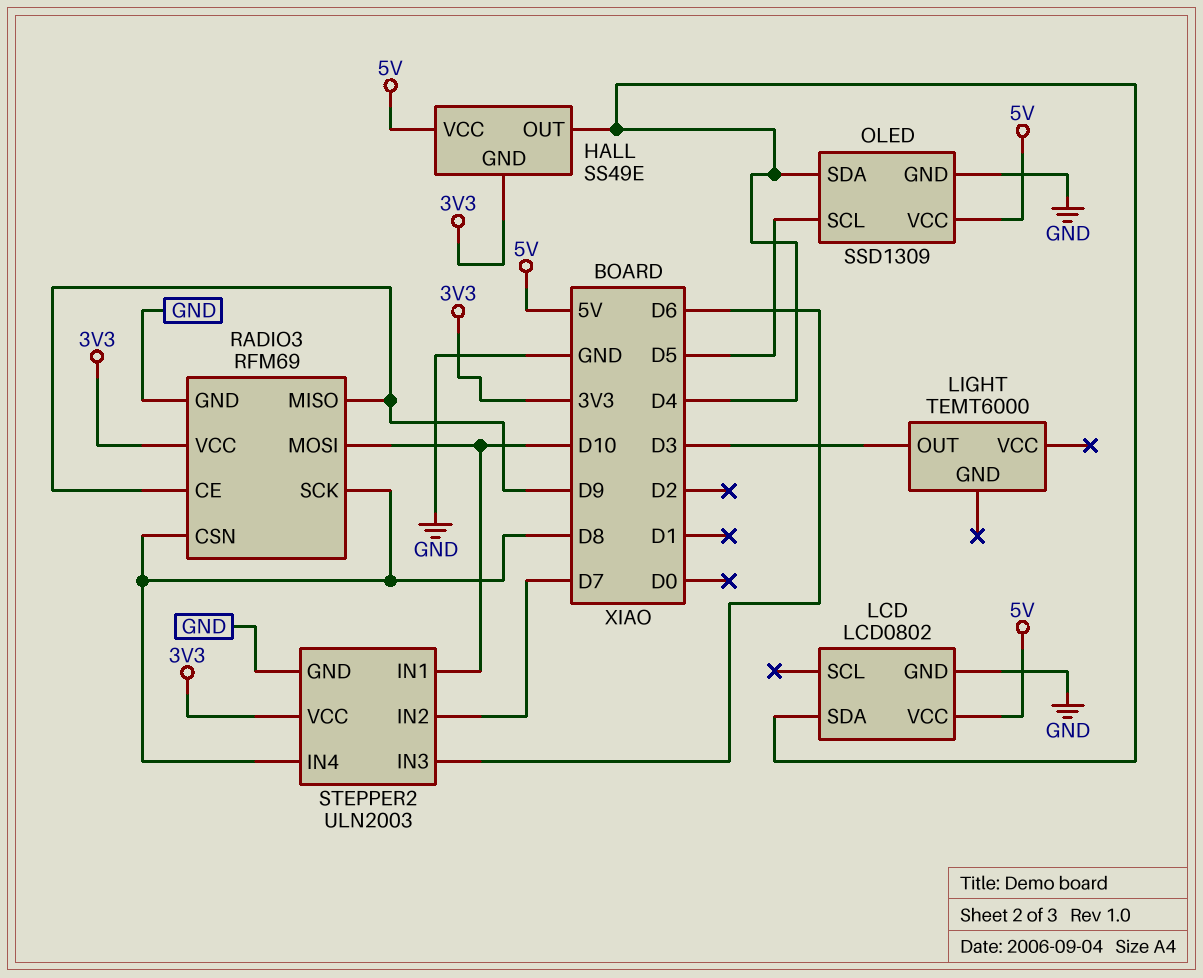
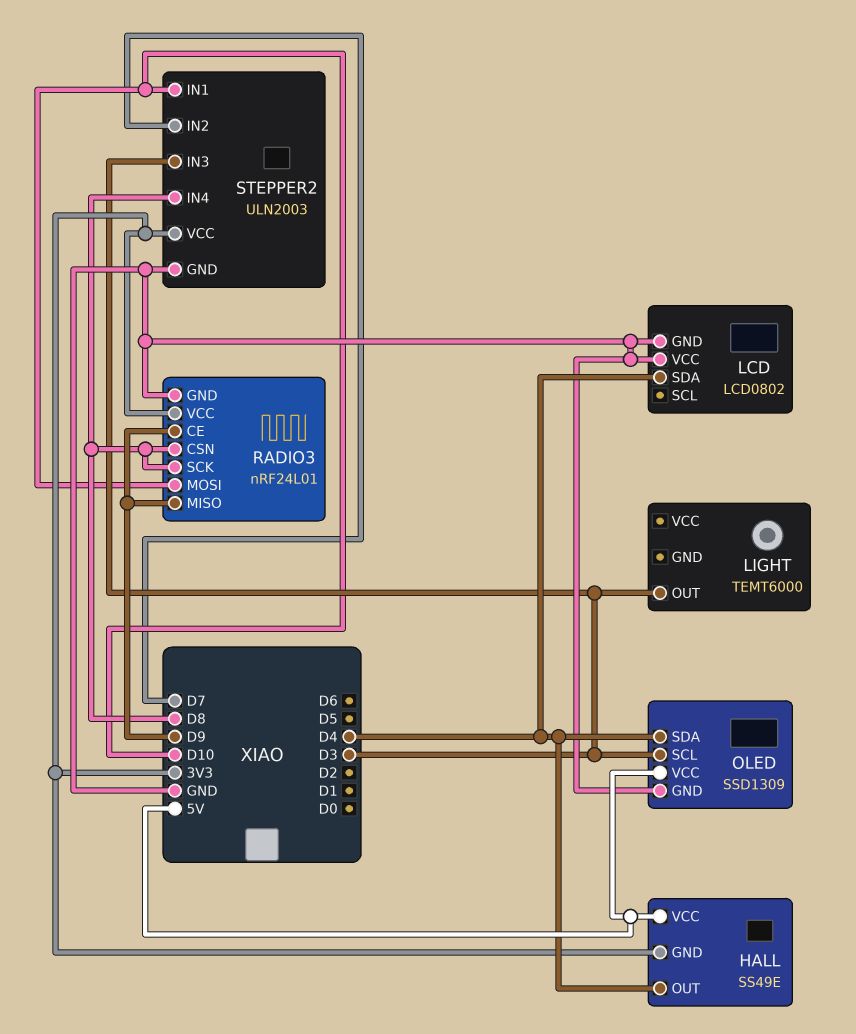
LCD pin VCC: 5V -> GND
OLED pin SCL: D5 -> D3
RADIO3: RFM69 -> nRF24L01
STEPPER2 pin IN3: D6 -> D3

